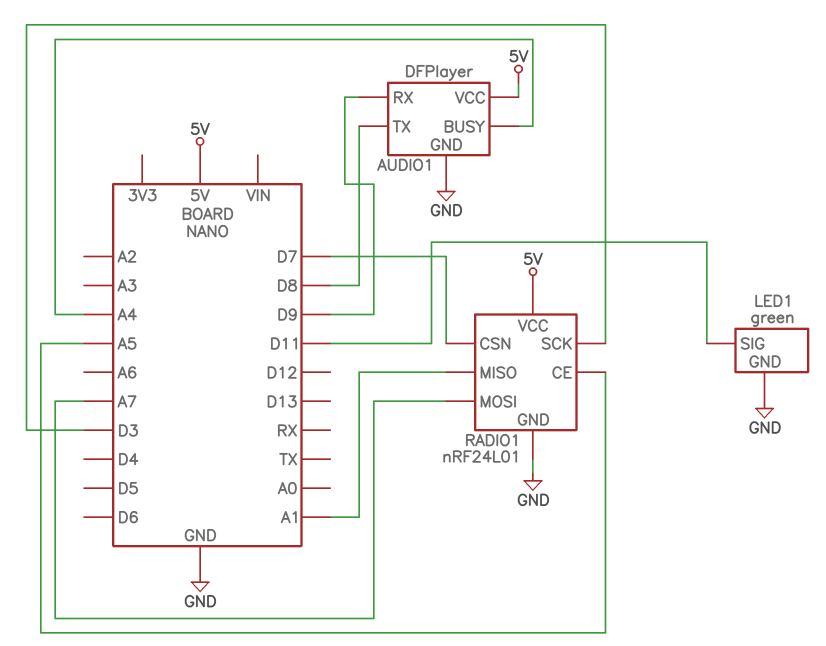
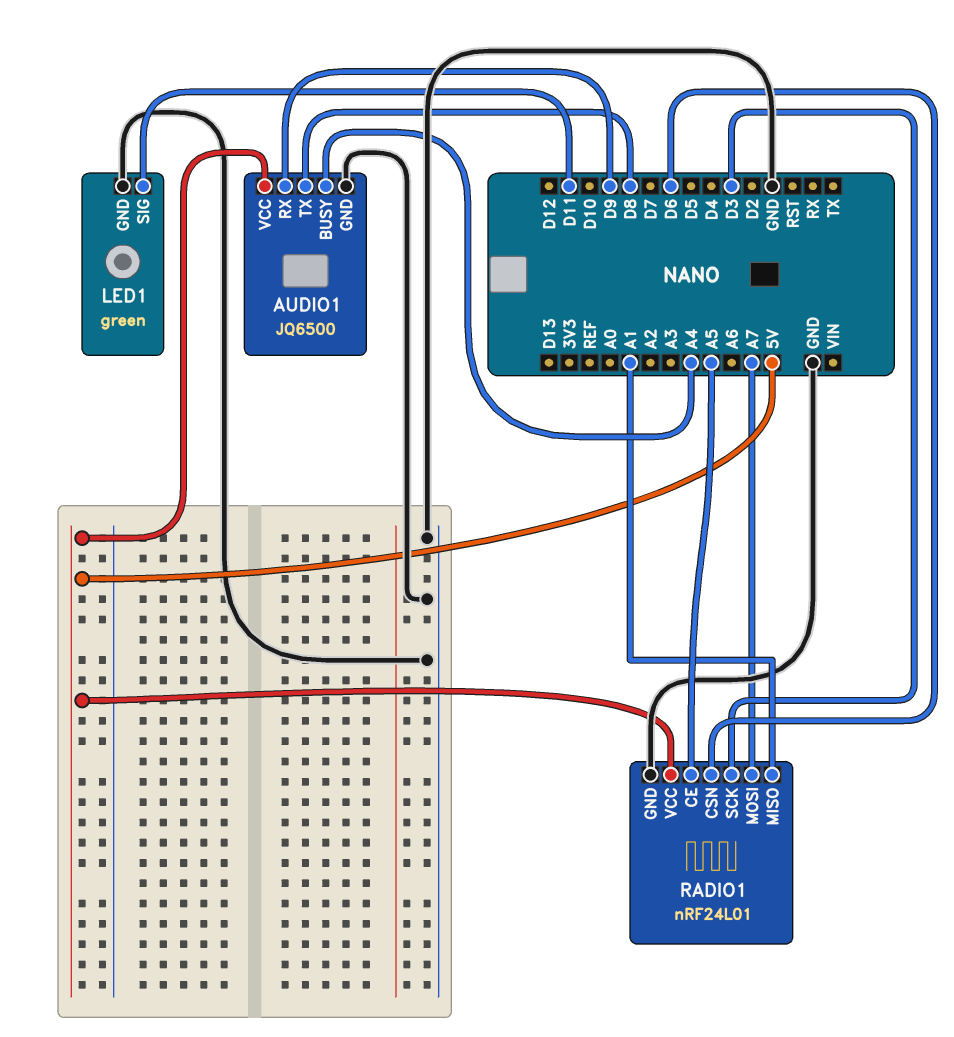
AUDIO1: DFPlayer -> JQ6500
RADIO1 pin CSN: D7 -> D6

